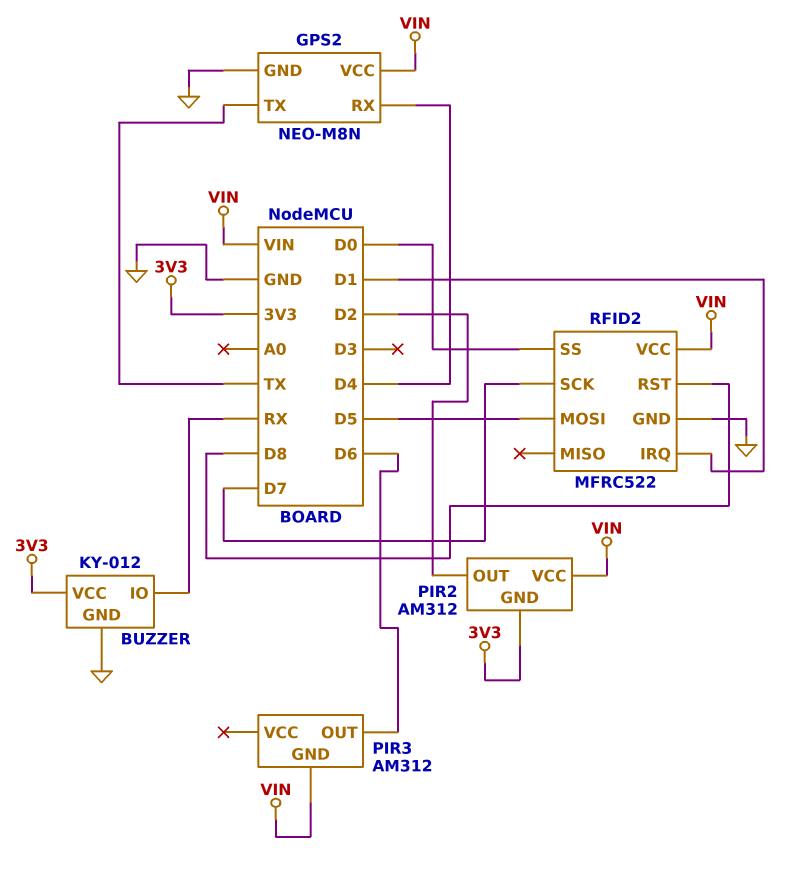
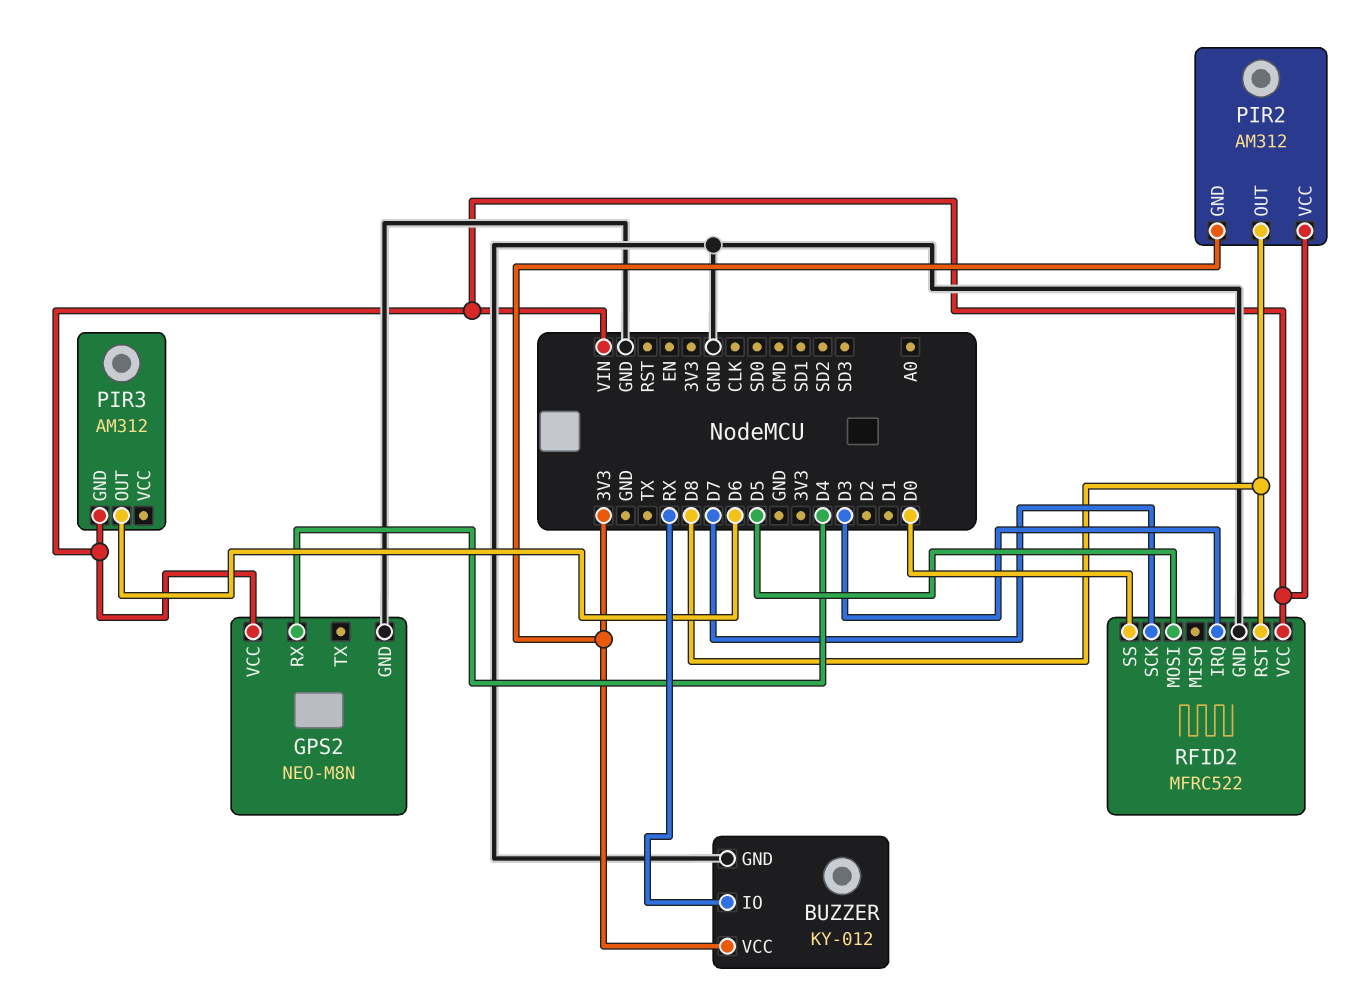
GPS2 pin TX: TX -> none
PIR2 pin OUT: D2 -> D8
RFID2 pin IRQ: D1 -> D3

